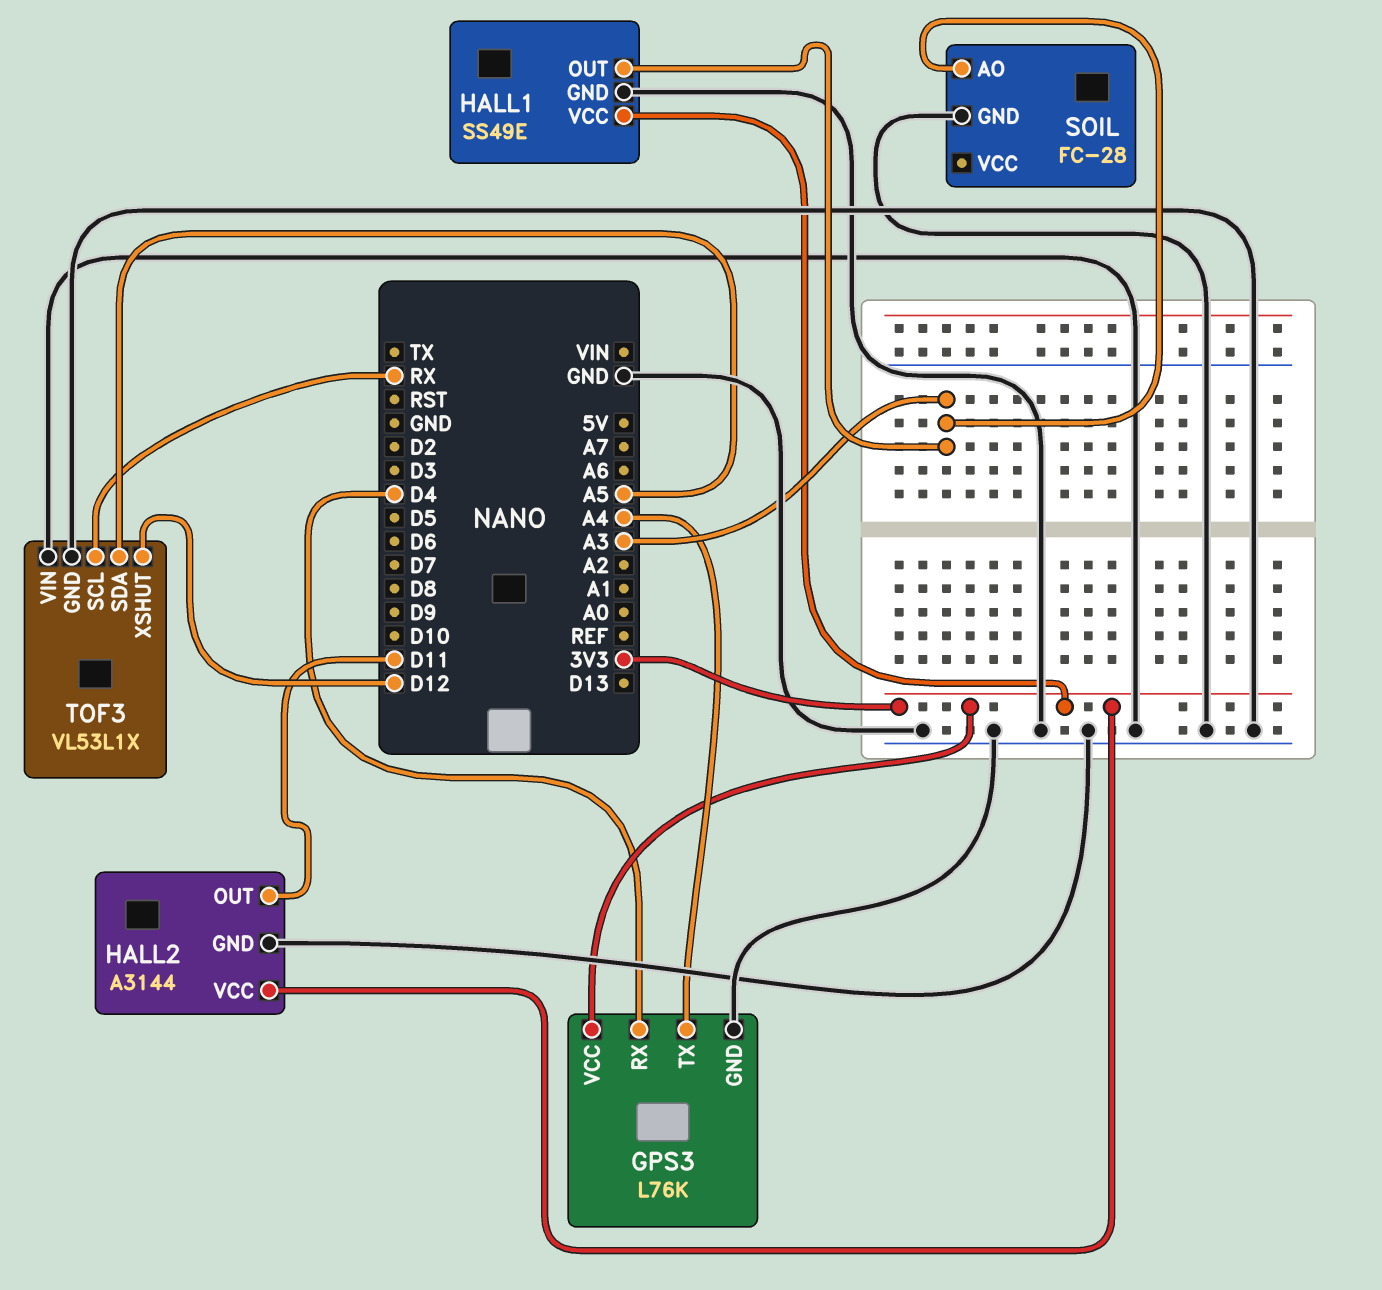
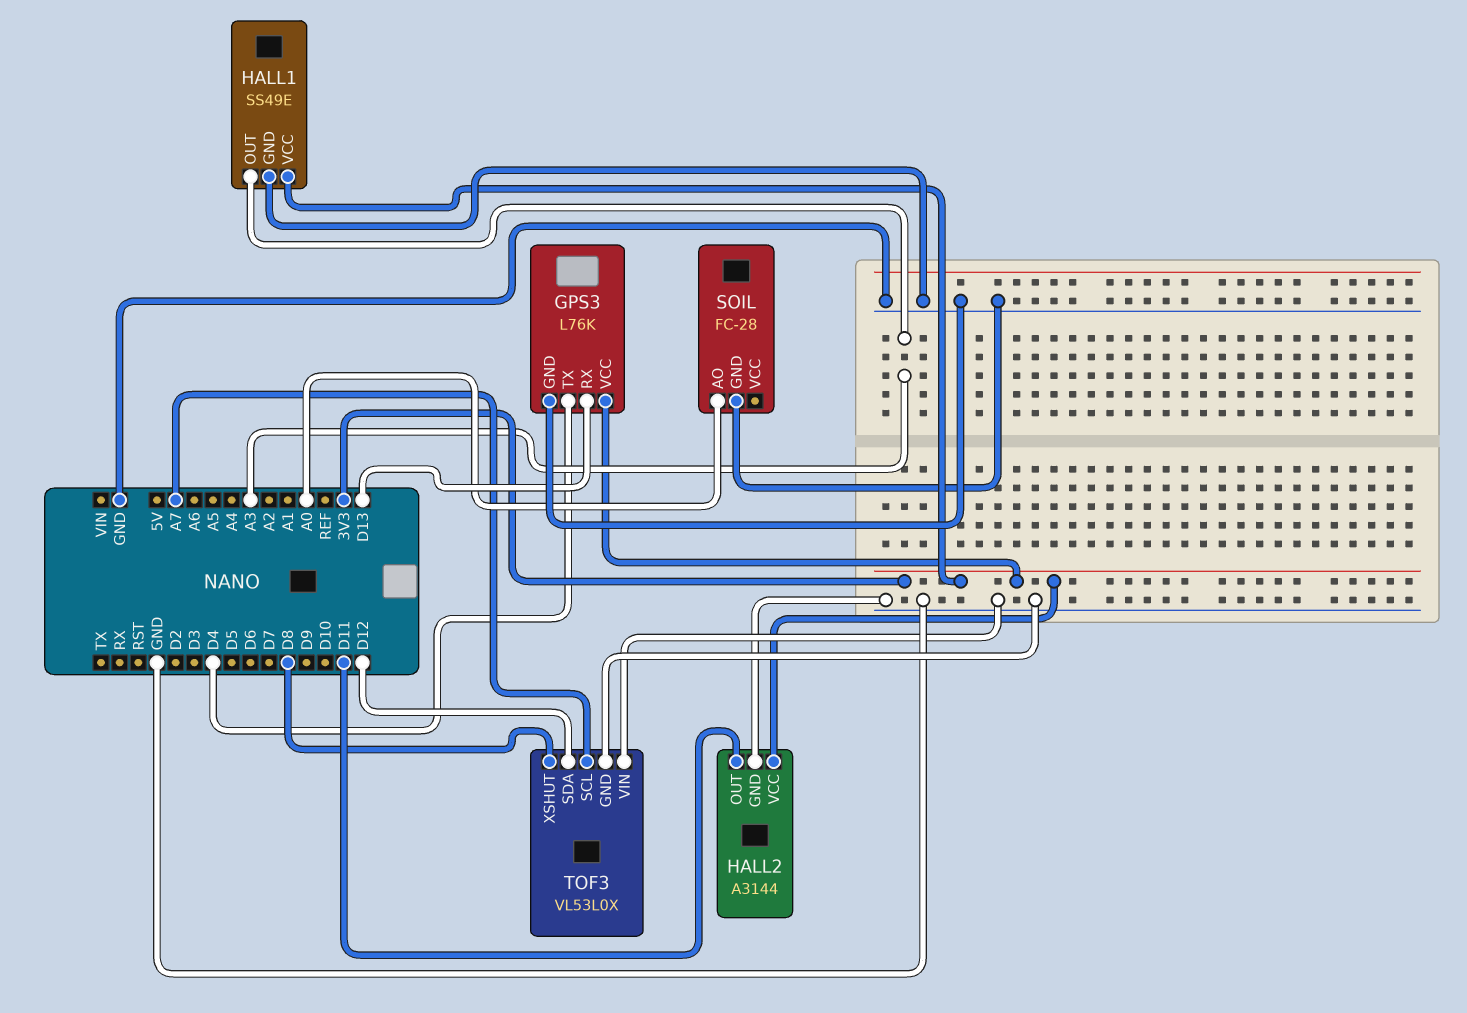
GPS3 pin RX: D4 -> D13
GPS3 pin TX: A4 -> D4
SOIL pin AO: A3 -> A0
TOF3: VL53L1X -> VL53L0X
TOF3 pin SCL: RX -> A7
TOF3 pin SDA: A5 -> D12
TOF3 pin XSHUT: D12 -> D8

